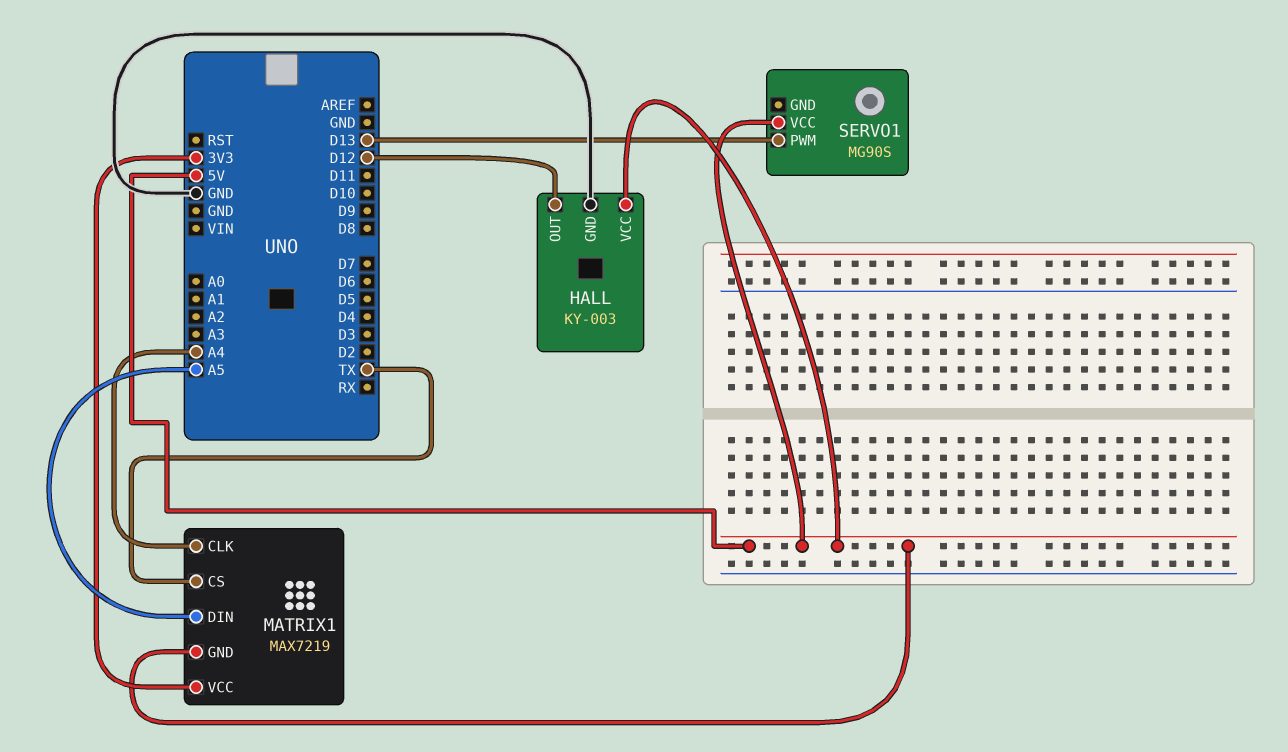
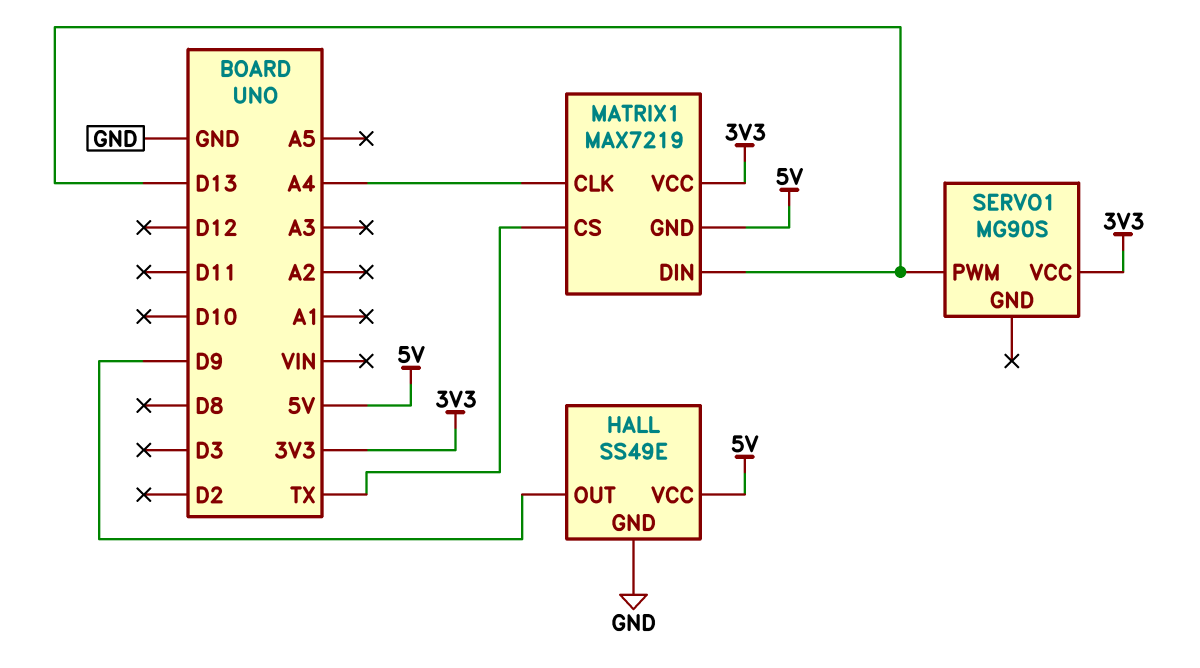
HALL: KY-003 -> SS49E
HALL pin OUT: D12 -> D9
MATRIX1 pin DIN: A5 -> D13
SERVO1 pin VCC: 5V -> 3V3

